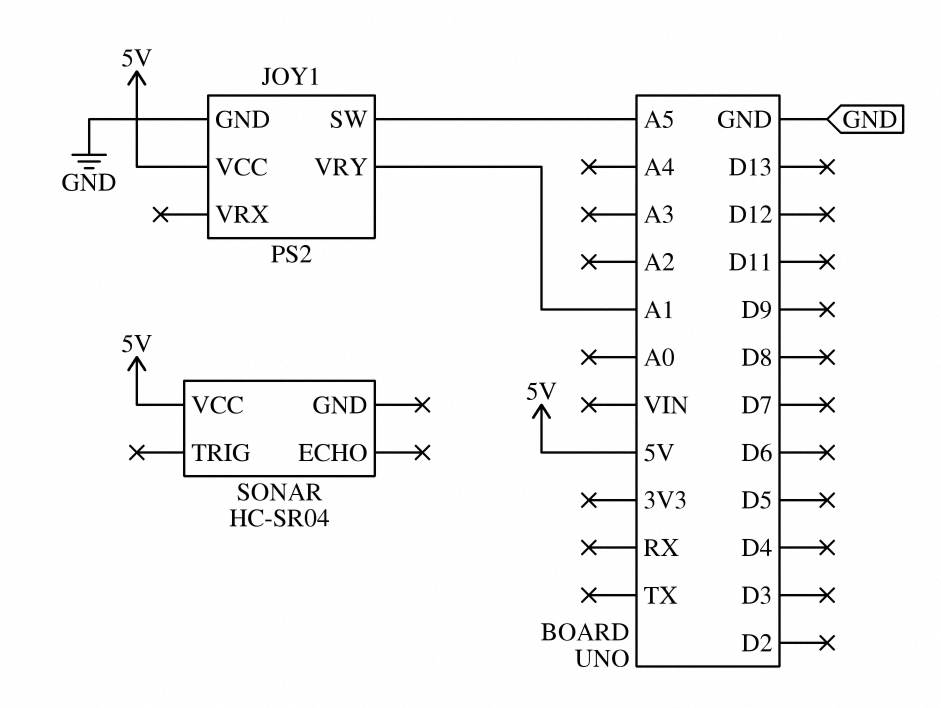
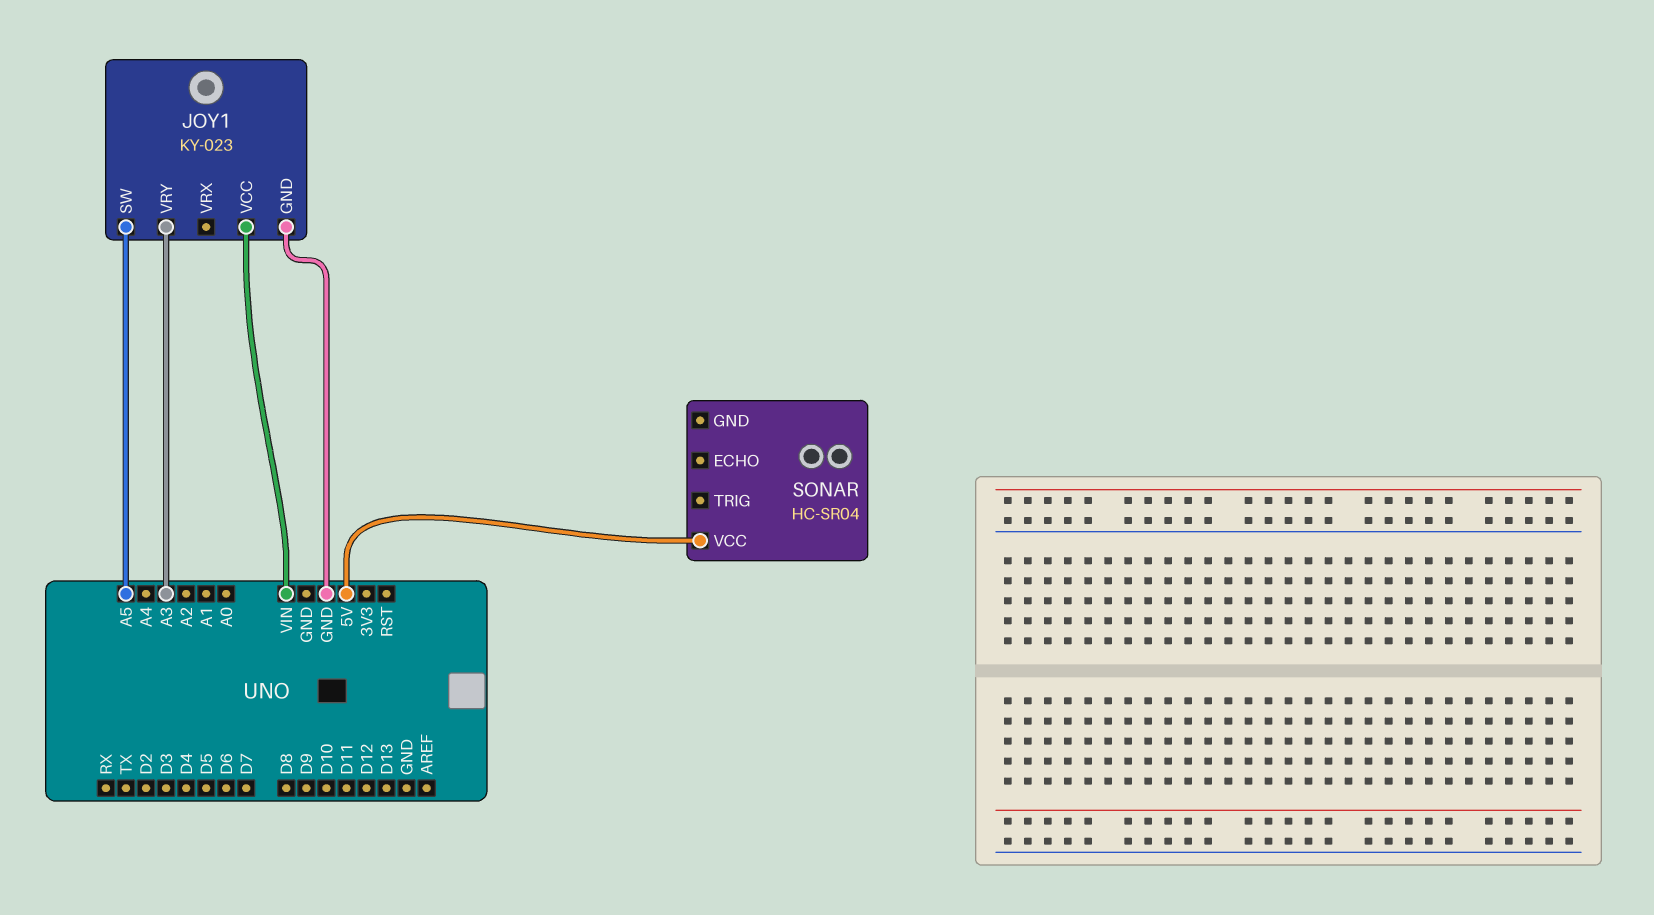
JOY1: PS2 -> KY-023
JOY1 pin VCC: 5V -> VIN
JOY1 pin VRY: A1 -> A3

